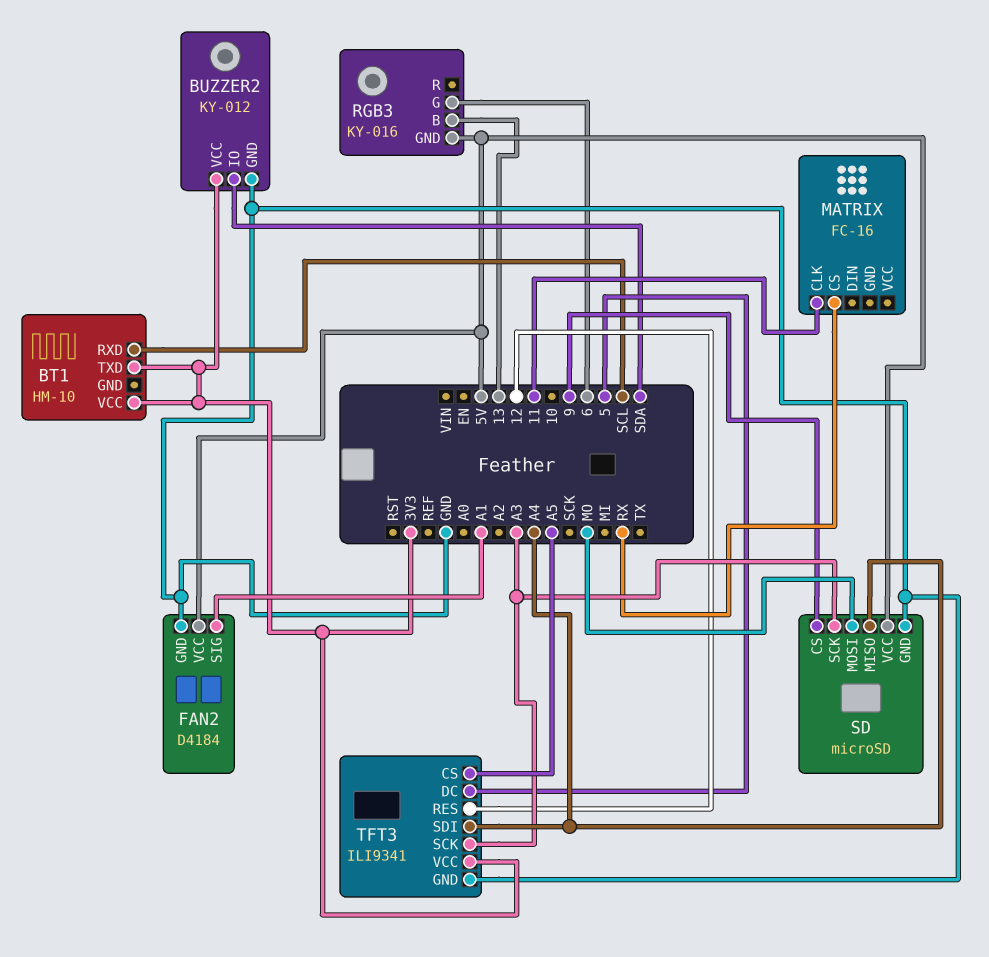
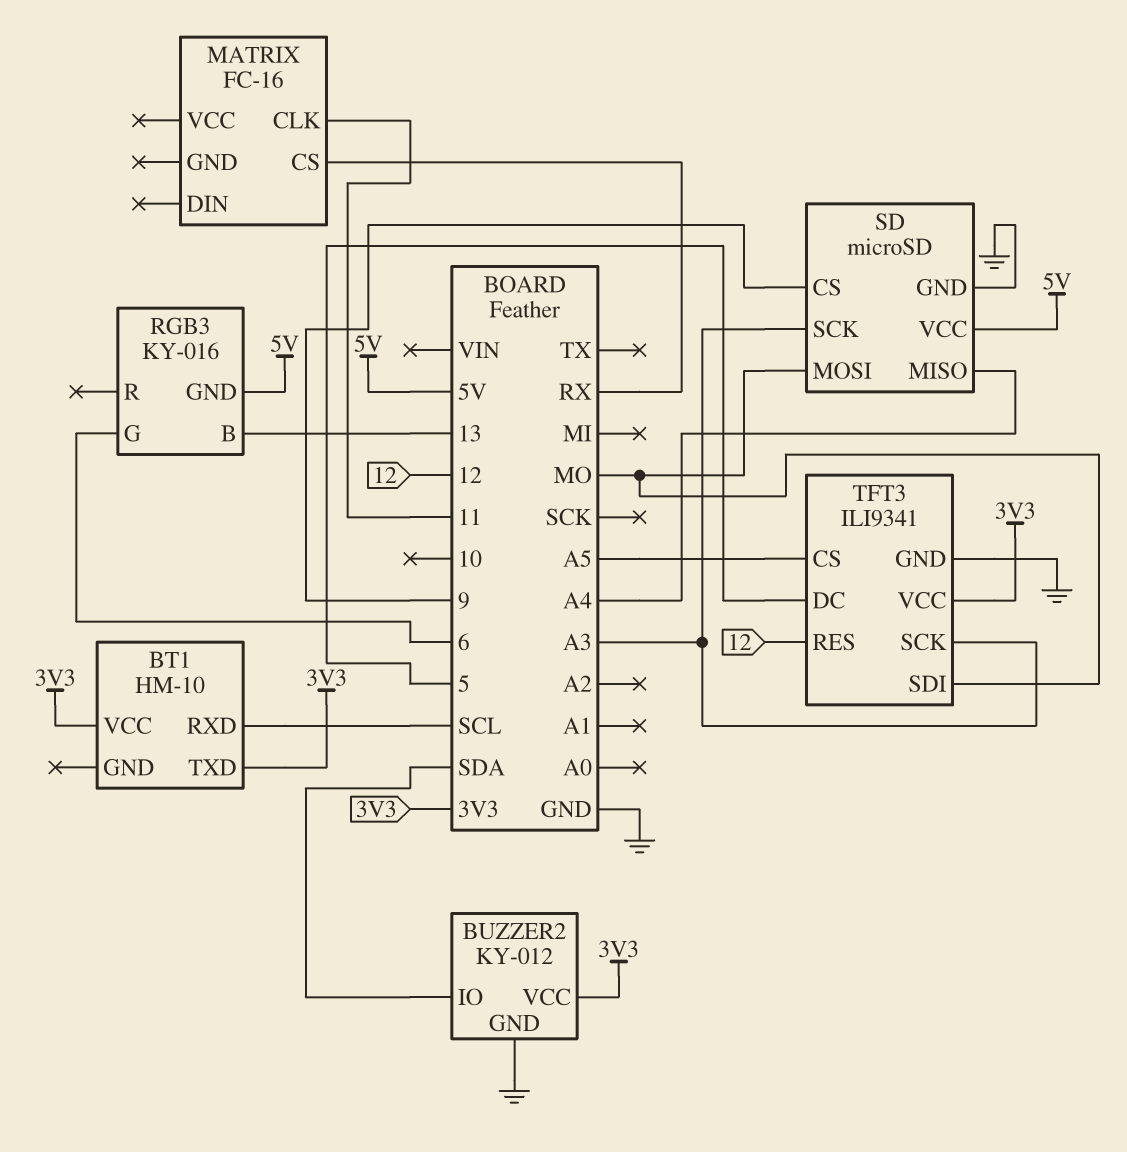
FAN2: D4184 -> none
FAN2 pin GND: GND -> none
FAN2 pin SIG: A1 -> none
FAN2 pin VCC: 5V -> none
TFT3 pin SDI: A4 -> MO

